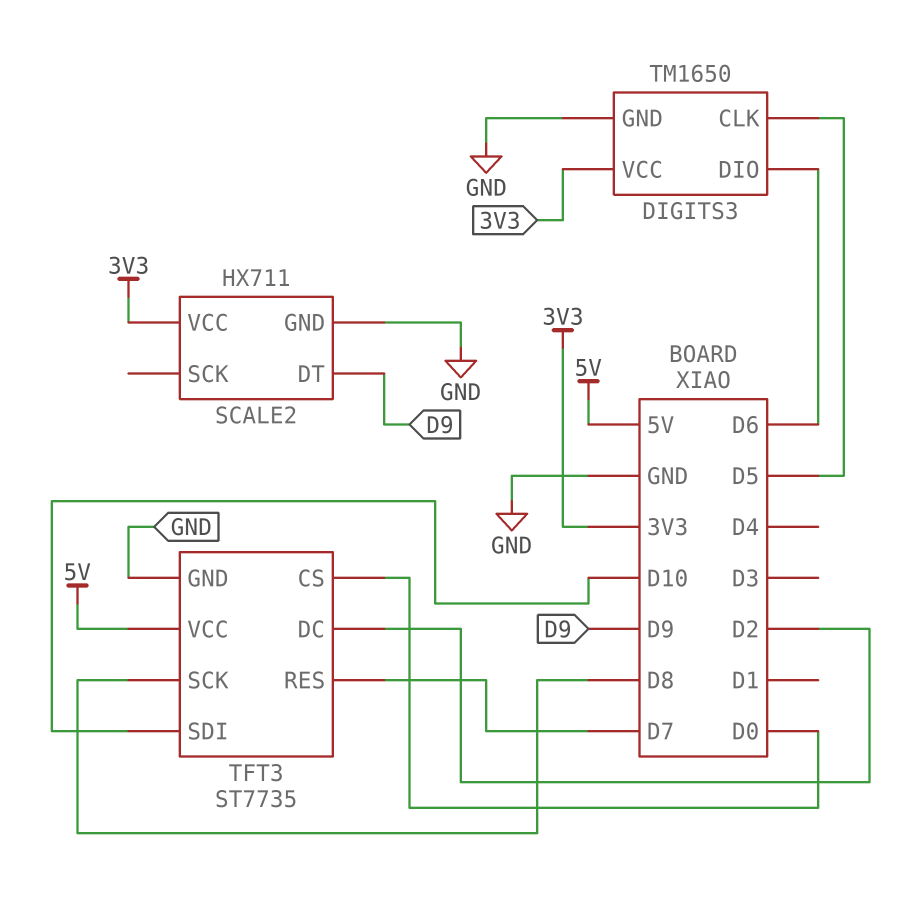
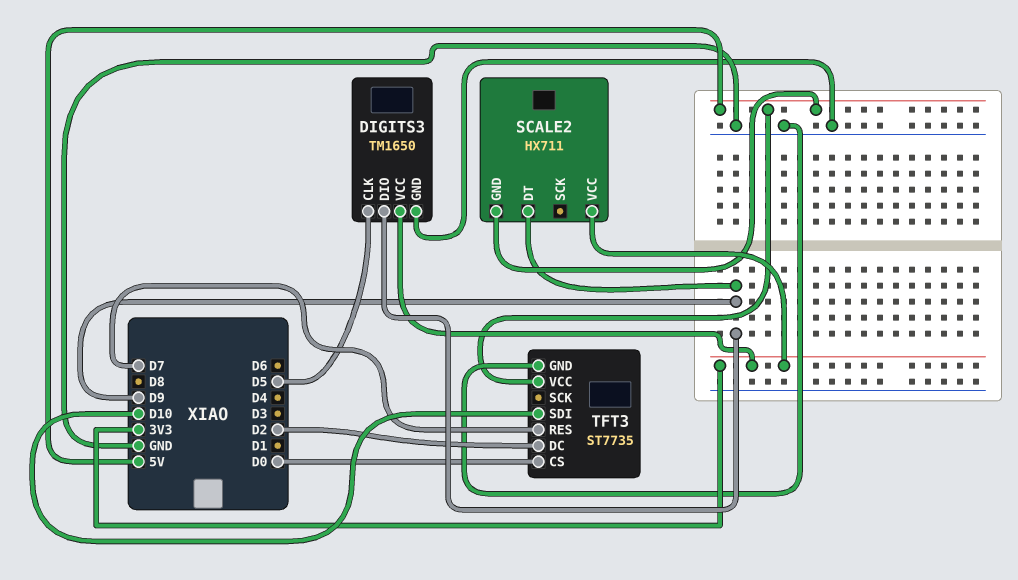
DIGITS3 pin DIO: D6 -> D9
SCALE2 pin GND: GND -> 5V
TFT3 pin SCK: D8 -> none

